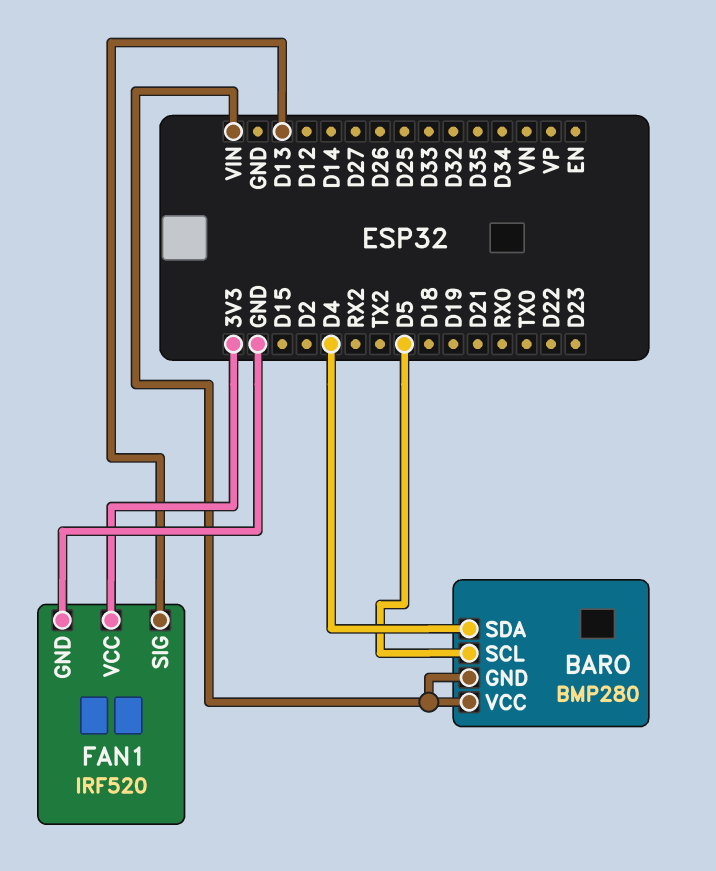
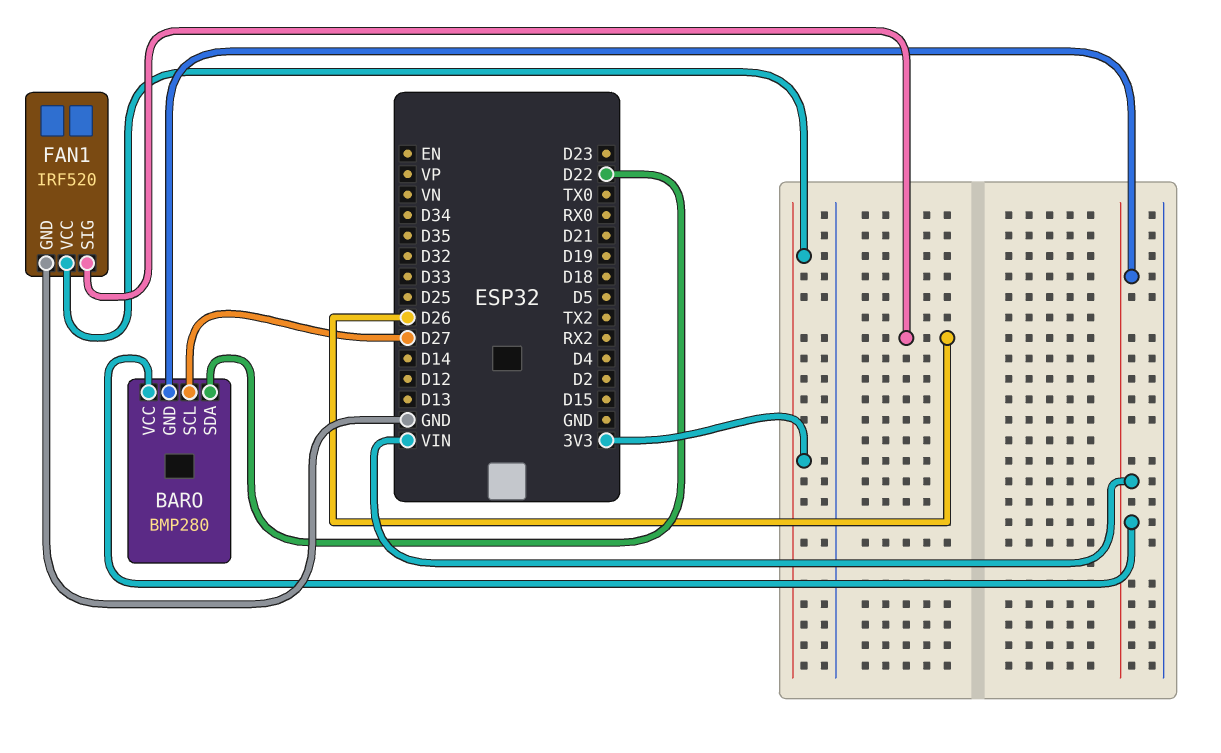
BARO pin SCL: D5 -> D27
BARO pin SDA: D4 -> D22
FAN1 pin SIG: D13 -> D26

